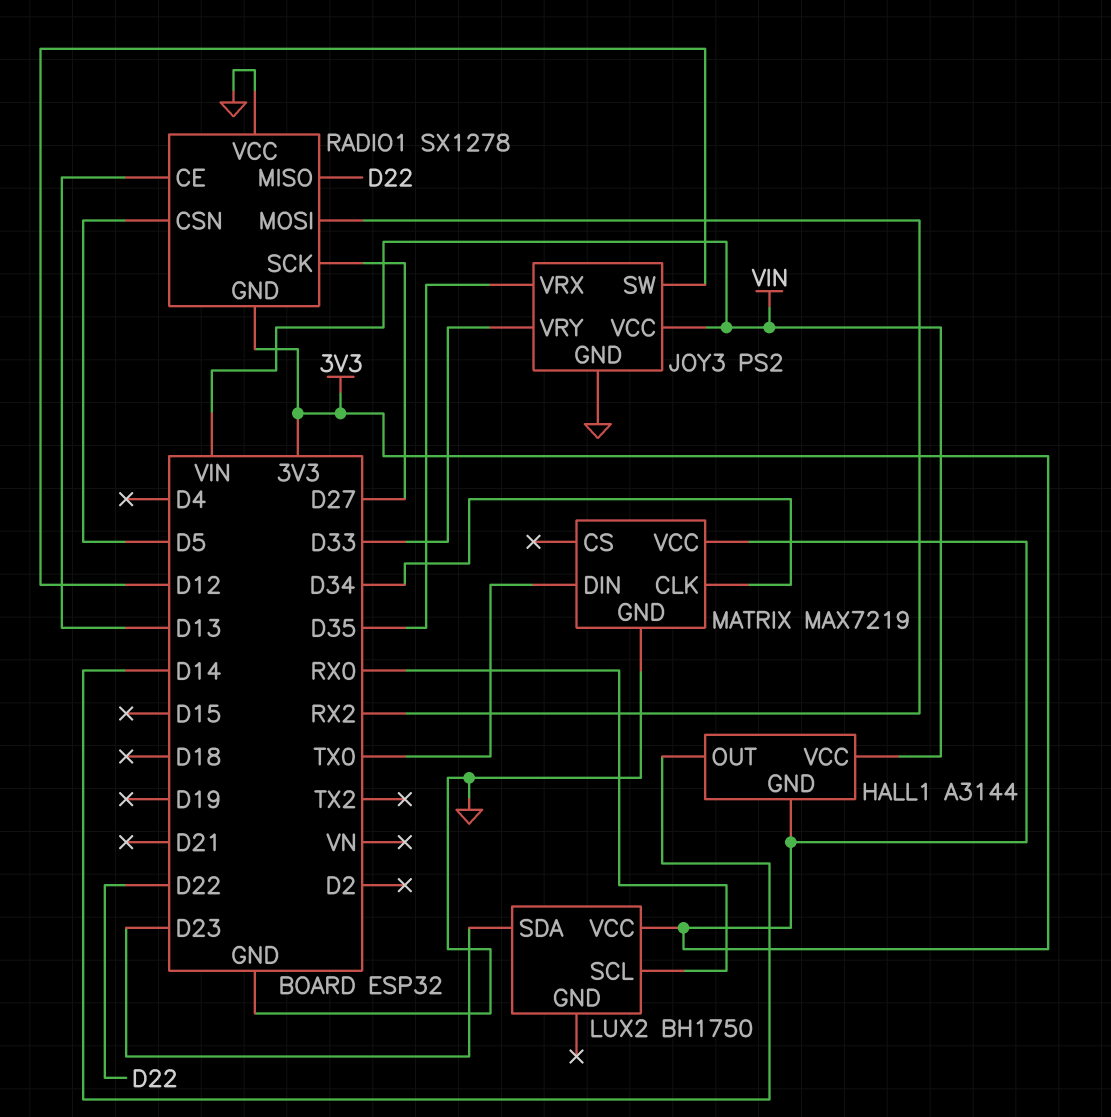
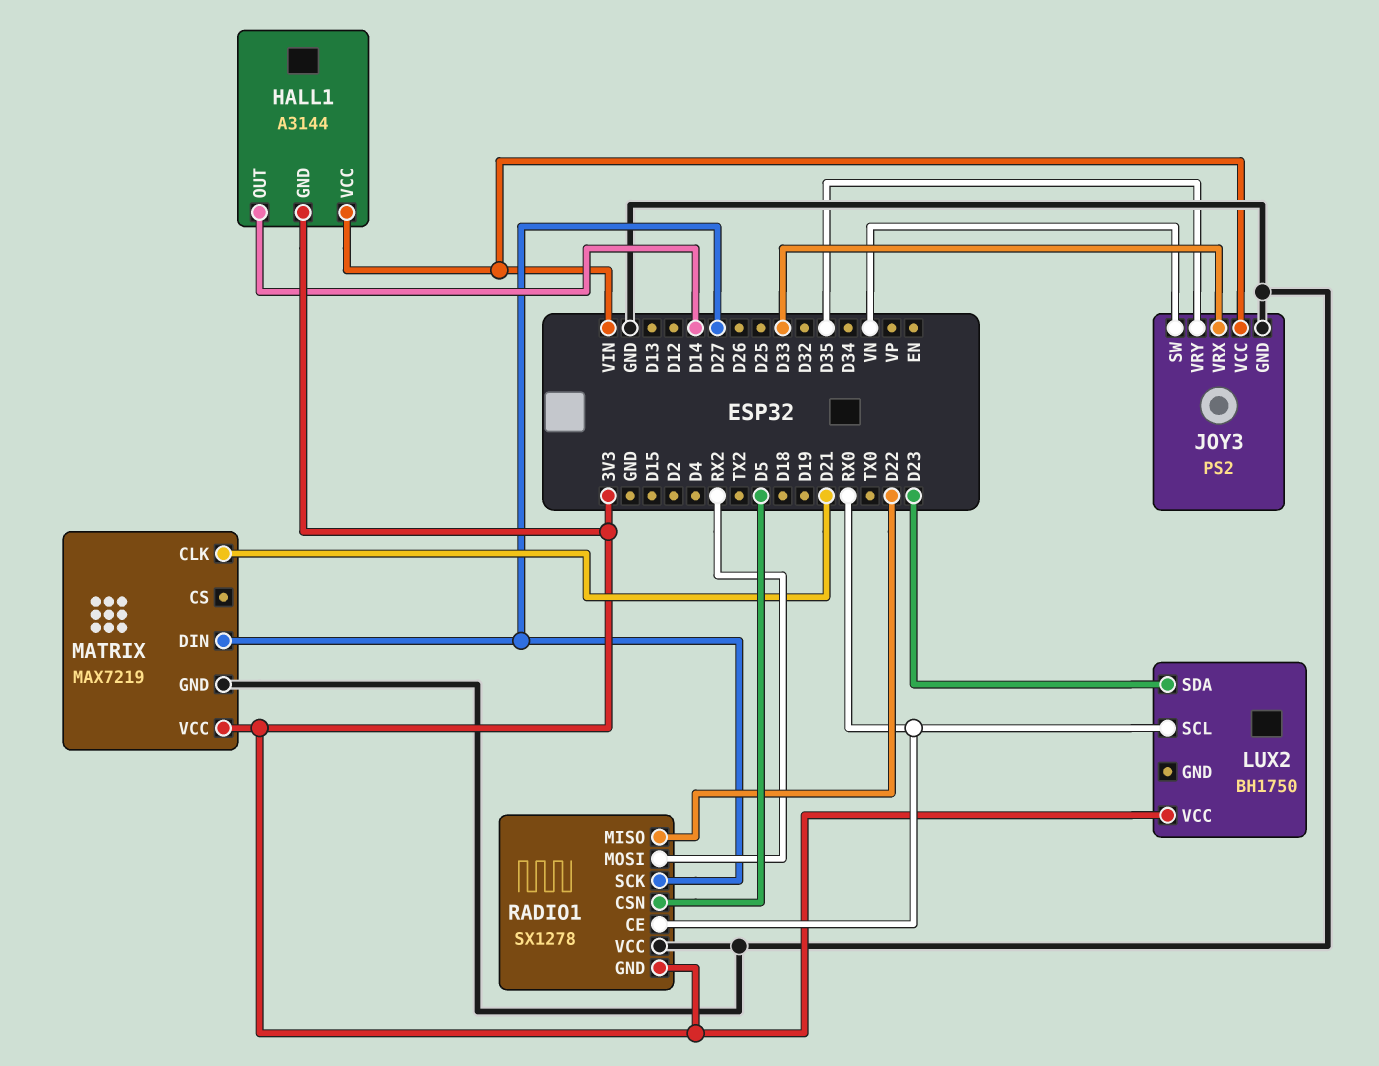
JOY3 pin SW: D12 -> VN
JOY3 pin VRX: D35 -> D33
JOY3 pin VRY: D33 -> D35
MATRIX pin CLK: D34 -> D21
MATRIX pin DIN: TX0 -> D27
RADIO1 pin CE: D13 -> RX0

